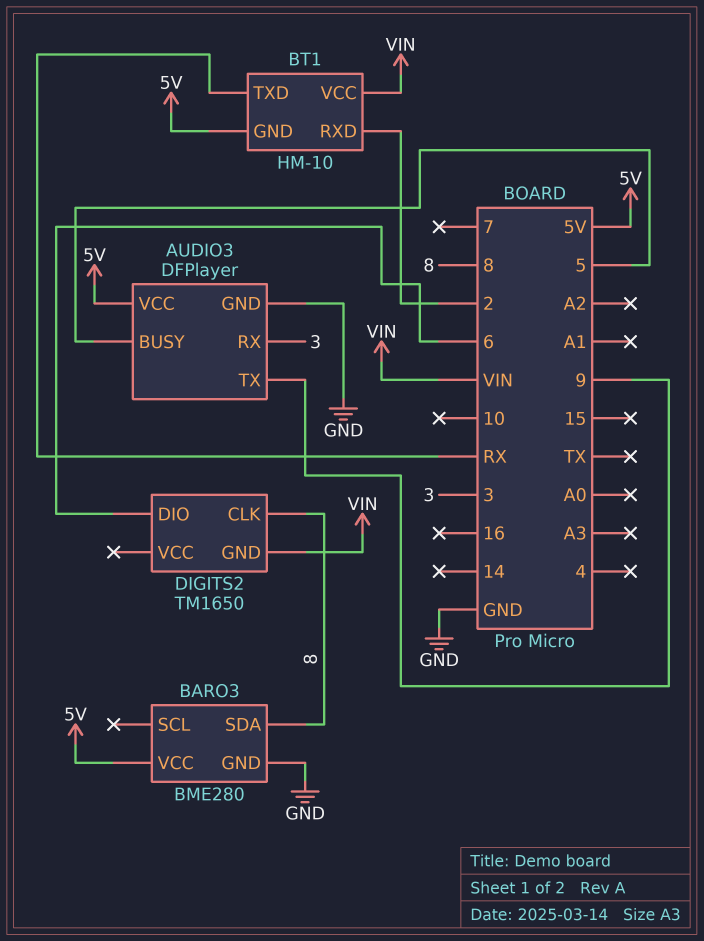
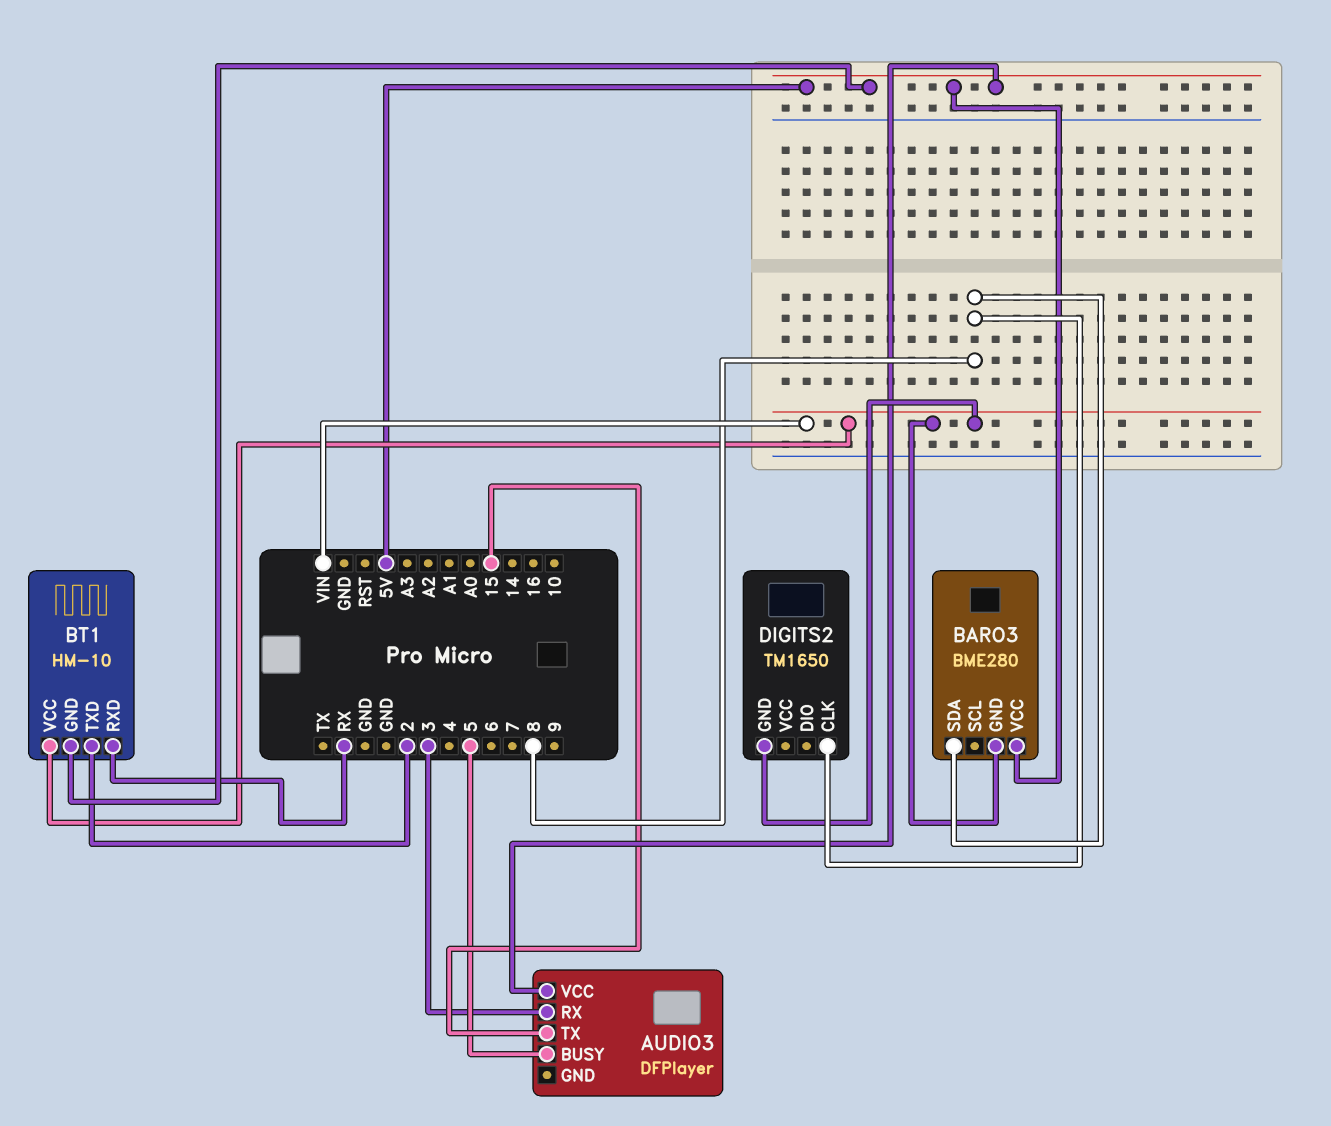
AUDIO3 pin GND: GND -> none
AUDIO3 pin TX: 9 -> 15
BARO3 pin GND: GND -> VIN
BT1 pin RXD: 2 -> RX
BT1 pin TXD: RX -> 2
DIGITS2 pin DIO: 6 -> none

